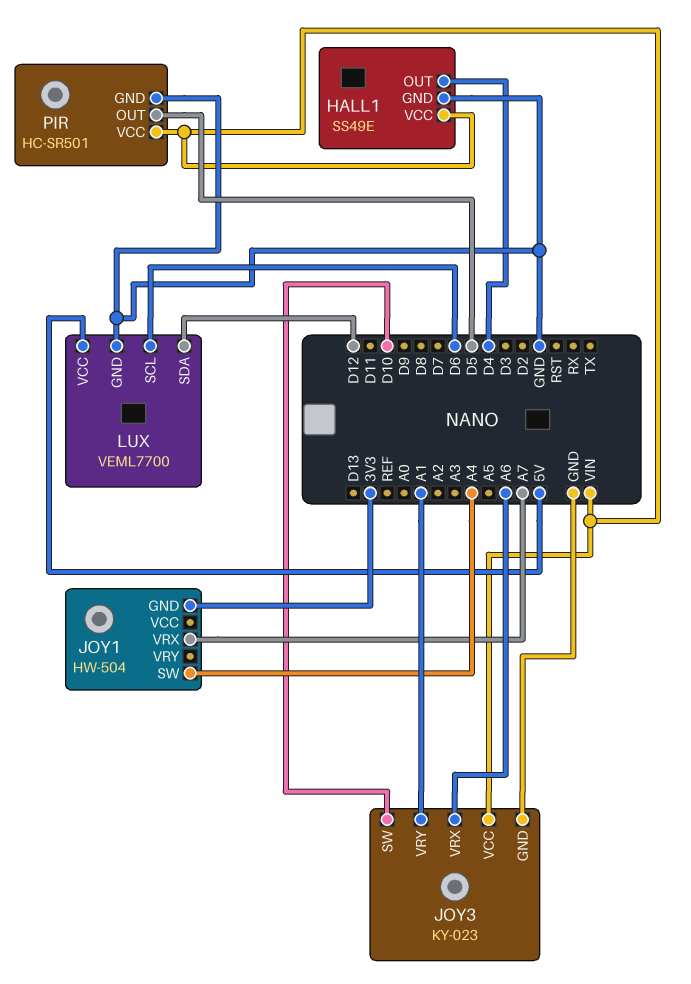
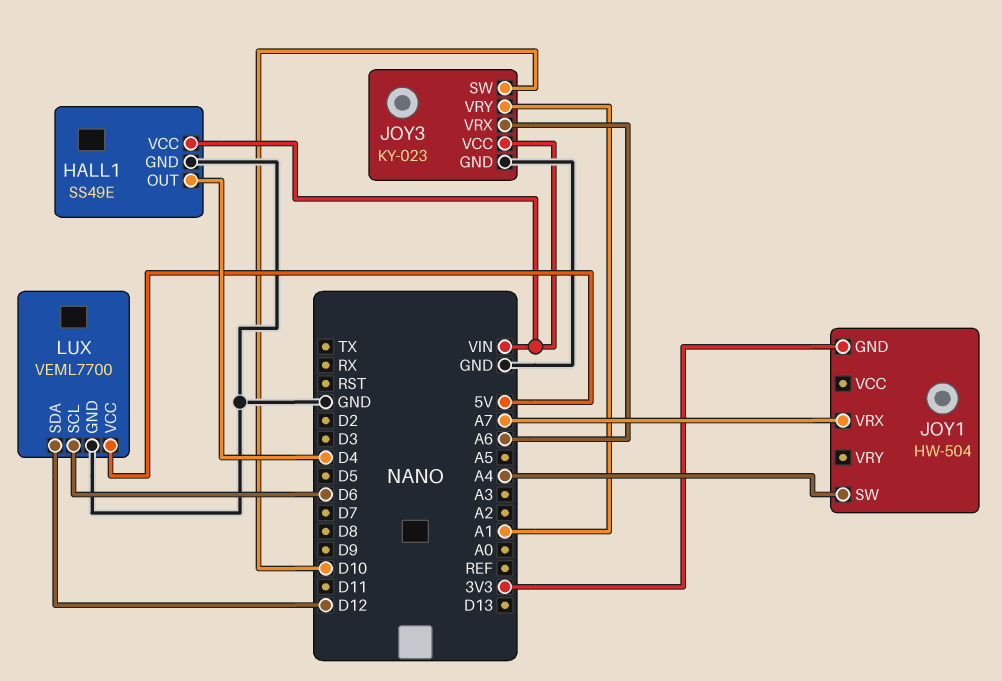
PIR: HC-SR501 -> none
PIR pin GND: GND -> none
PIR pin OUT: D5 -> none
PIR pin VCC: VIN -> none

